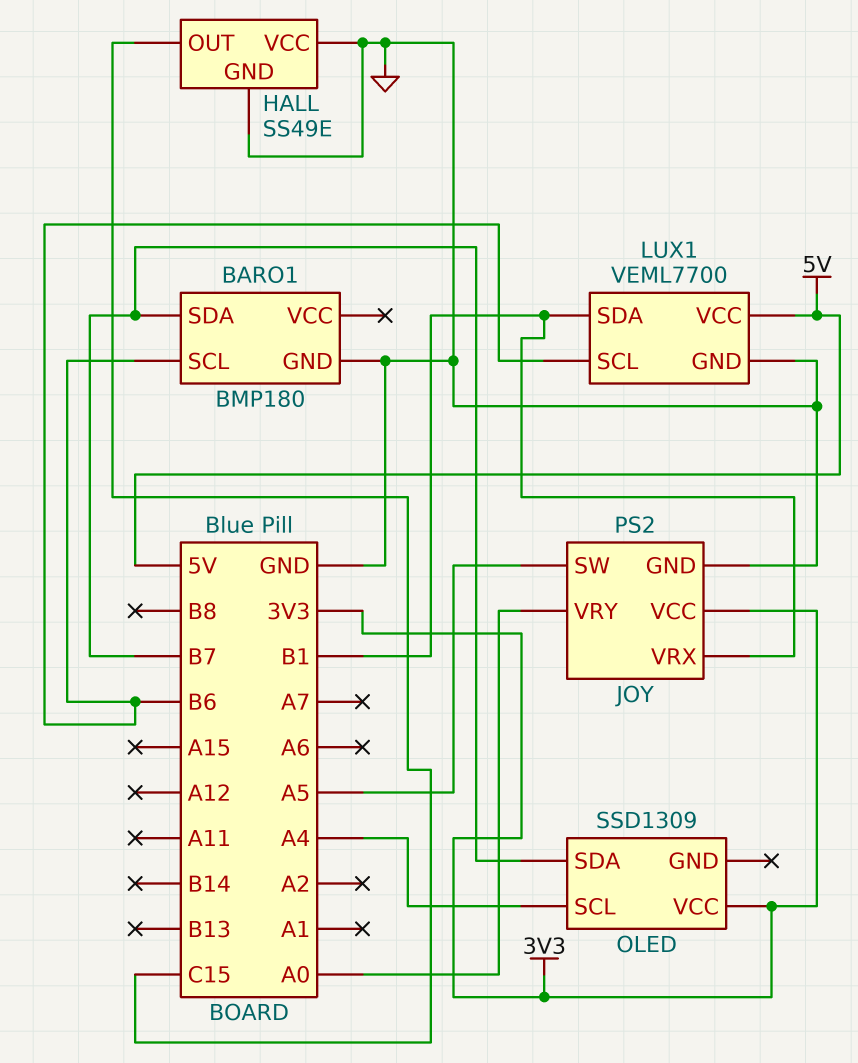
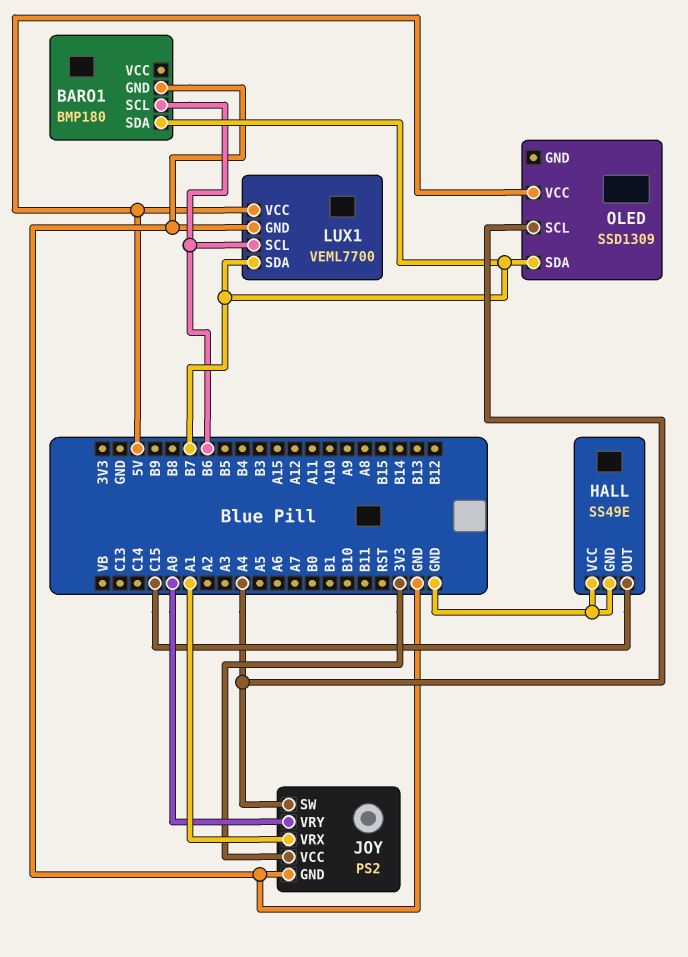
JOY pin SW: A5 -> A4
JOY pin VRX: B1 -> A1
LUX1 pin SDA: B1 -> B7
OLED pin VCC: 3V3 -> 5V

